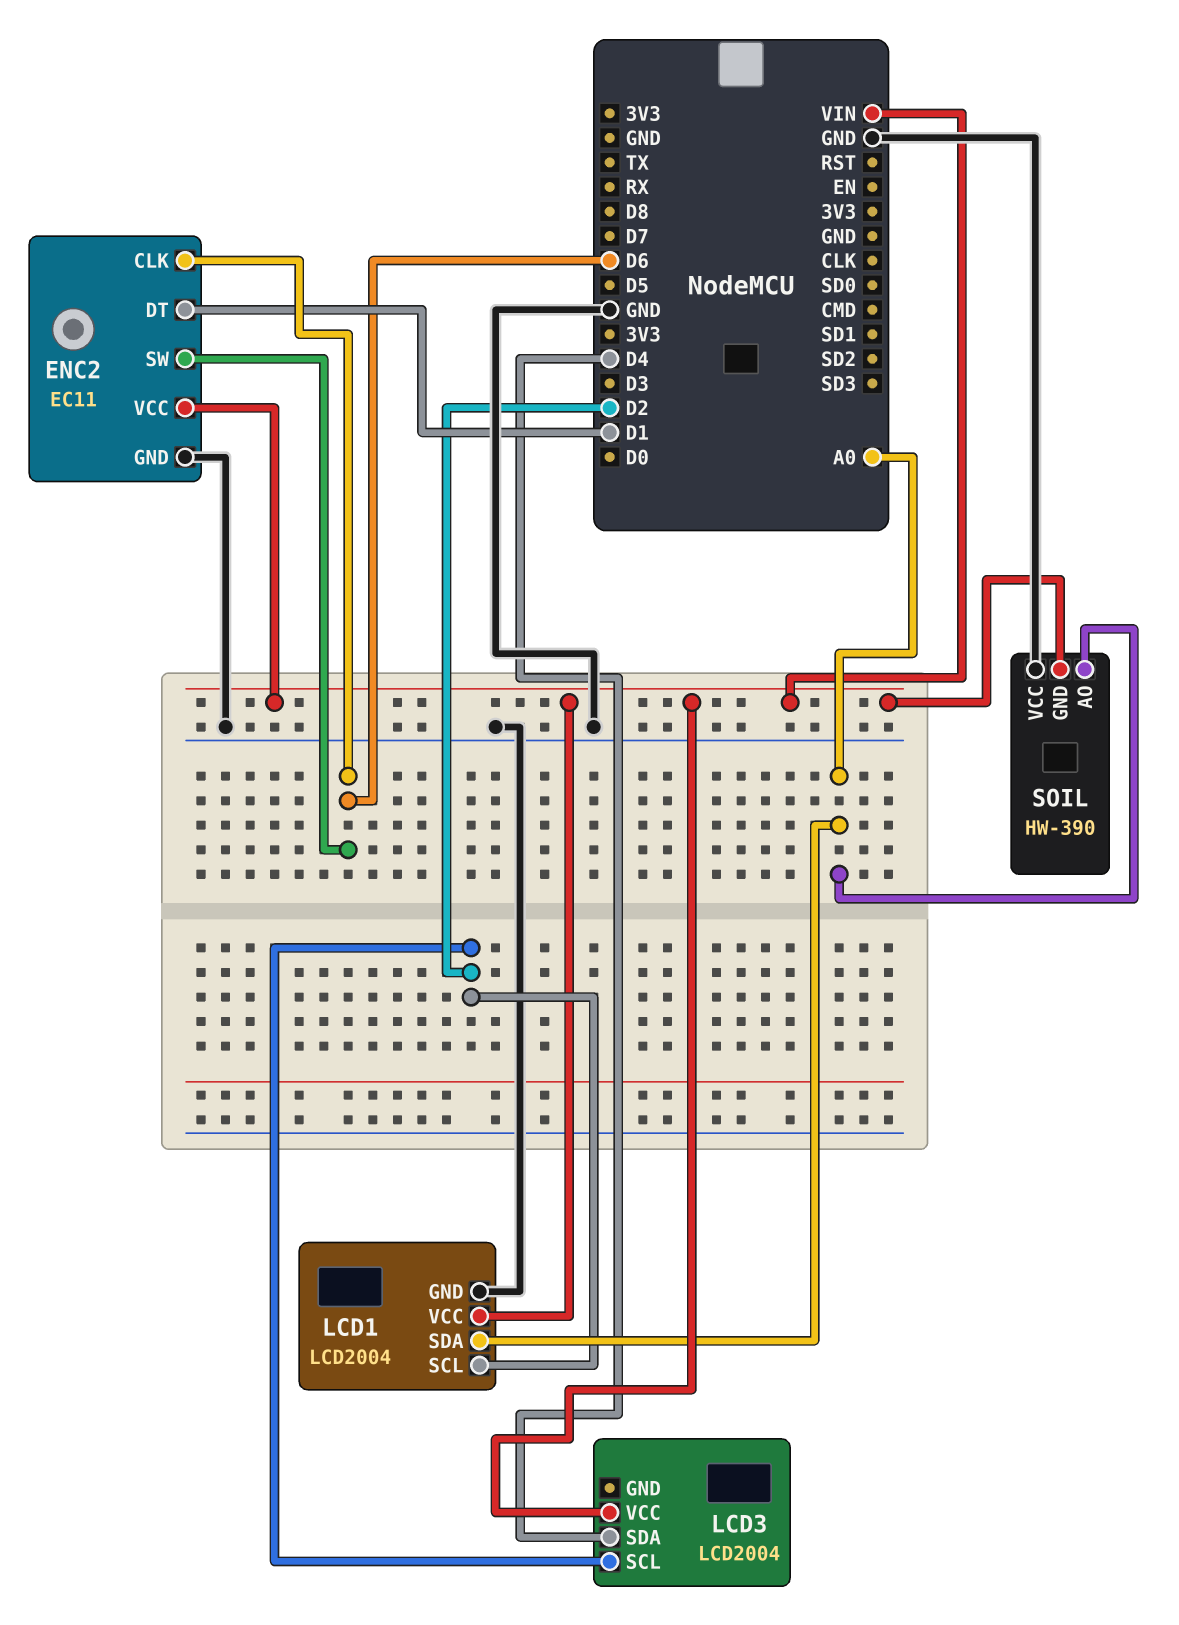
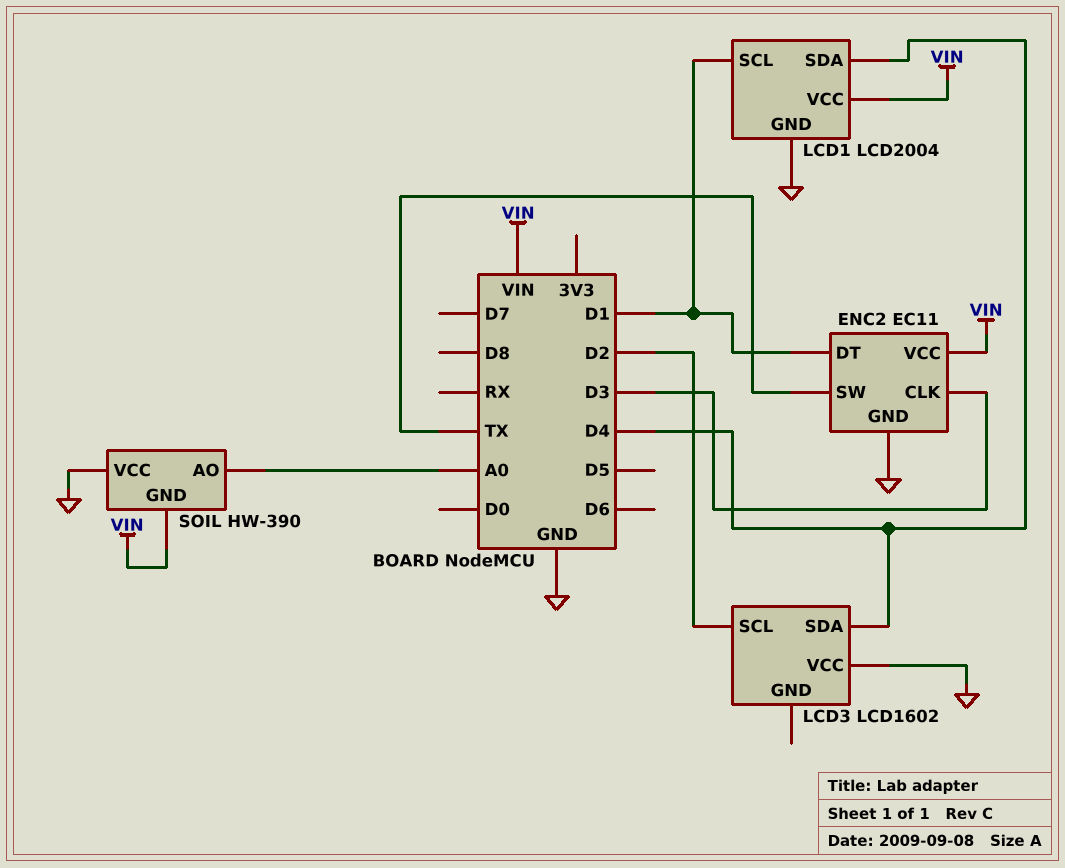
ENC2 pin CLK: D6 -> D3
ENC2 pin SW: D6 -> TX
LCD1 pin SCL: D2 -> D1
LCD1 pin SDA: A0 -> D4
LCD3: LCD2004 -> LCD1602
LCD3 pin VCC: VIN -> GND

